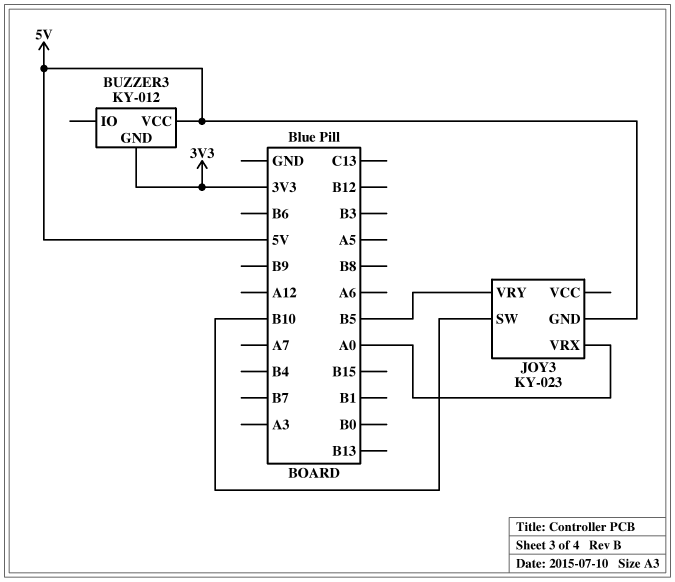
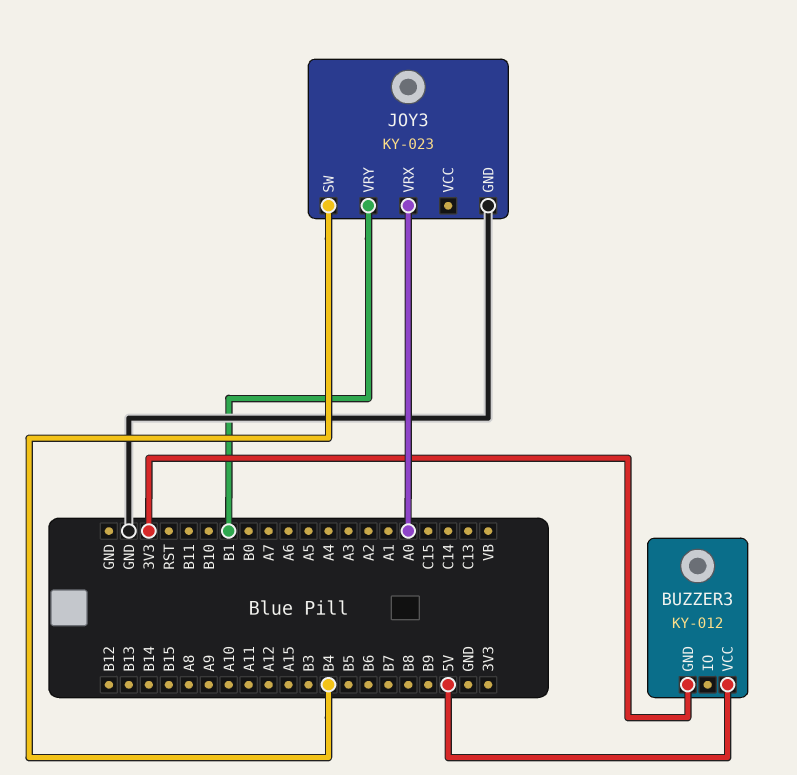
JOY3 pin GND: 5V -> GND
JOY3 pin SW: B10 -> B4
JOY3 pin VRY: B5 -> B1

